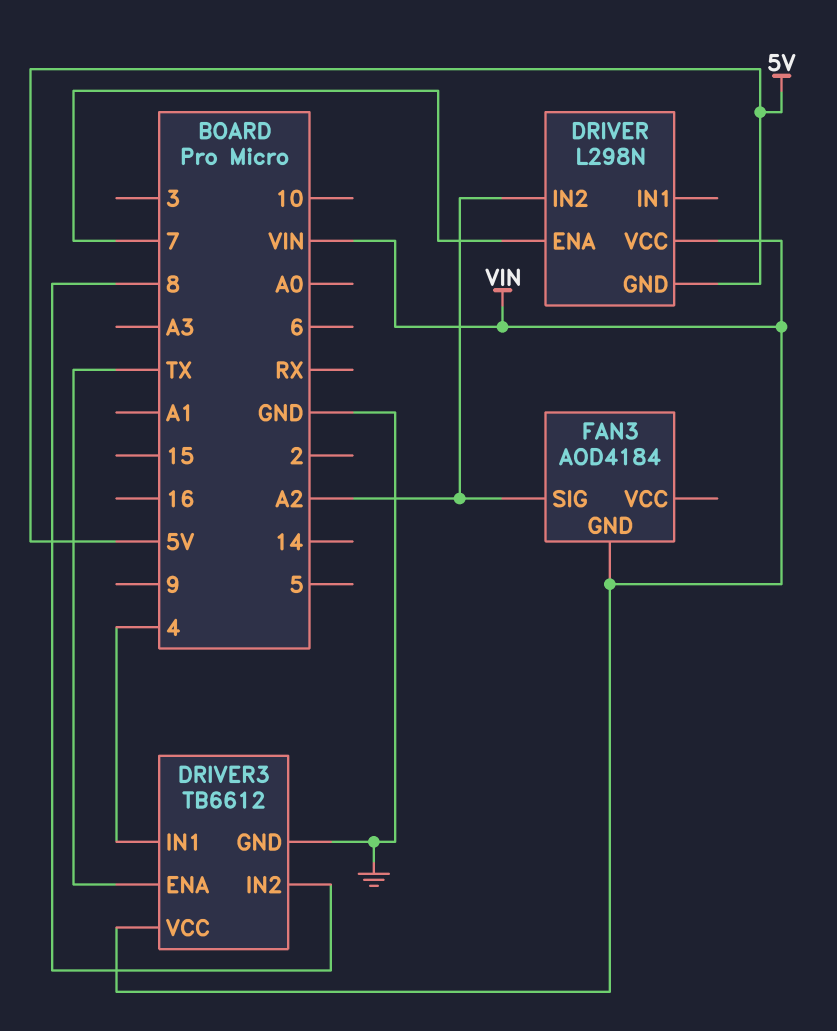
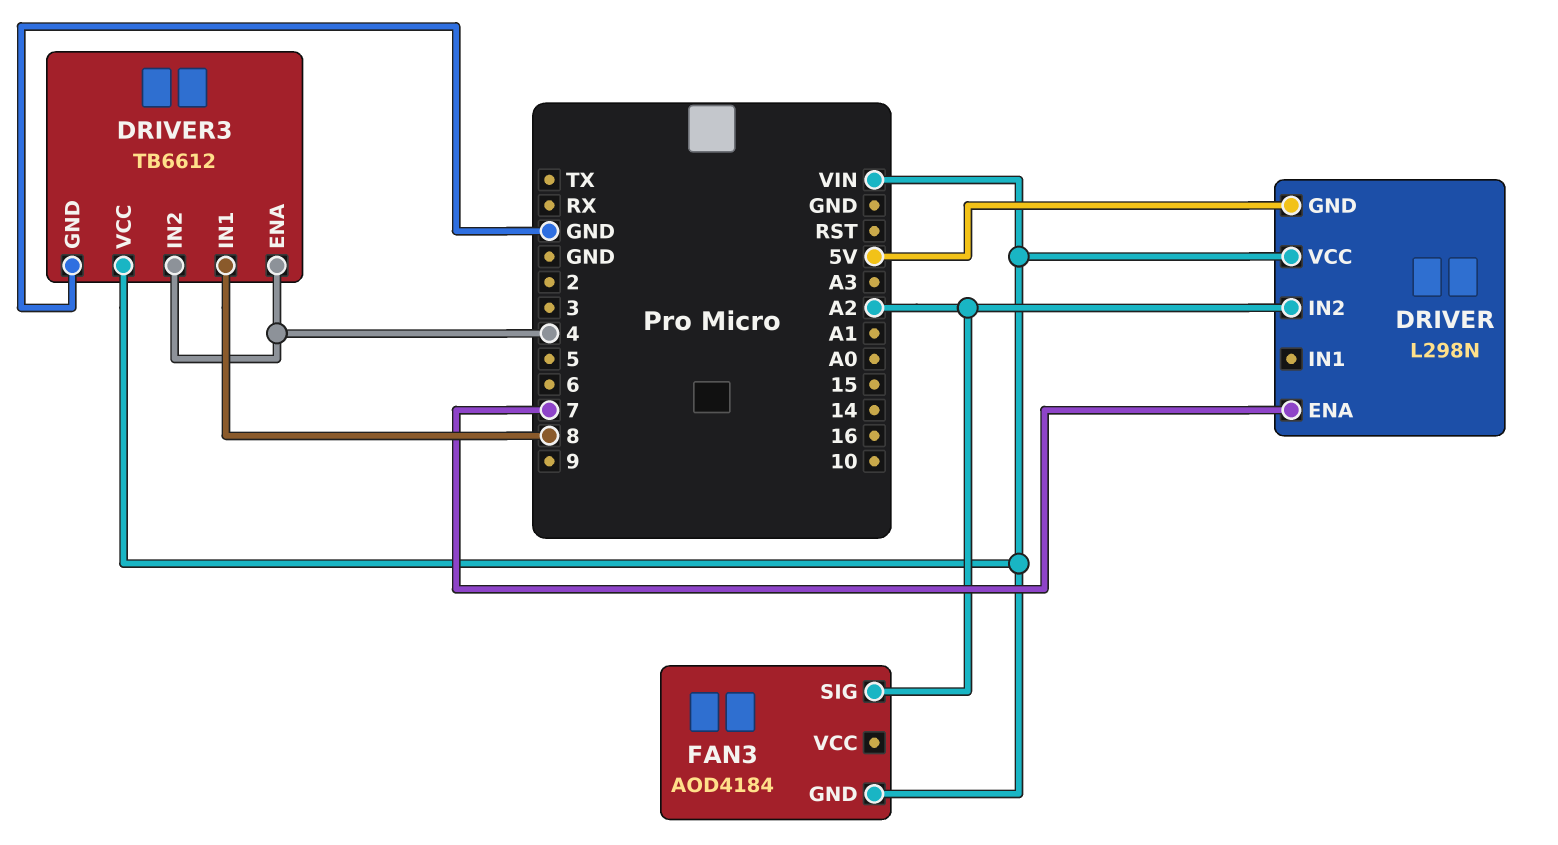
DRIVER3 pin ENA: TX -> 4
DRIVER3 pin IN1: 4 -> 8
DRIVER3 pin IN2: 8 -> 4

